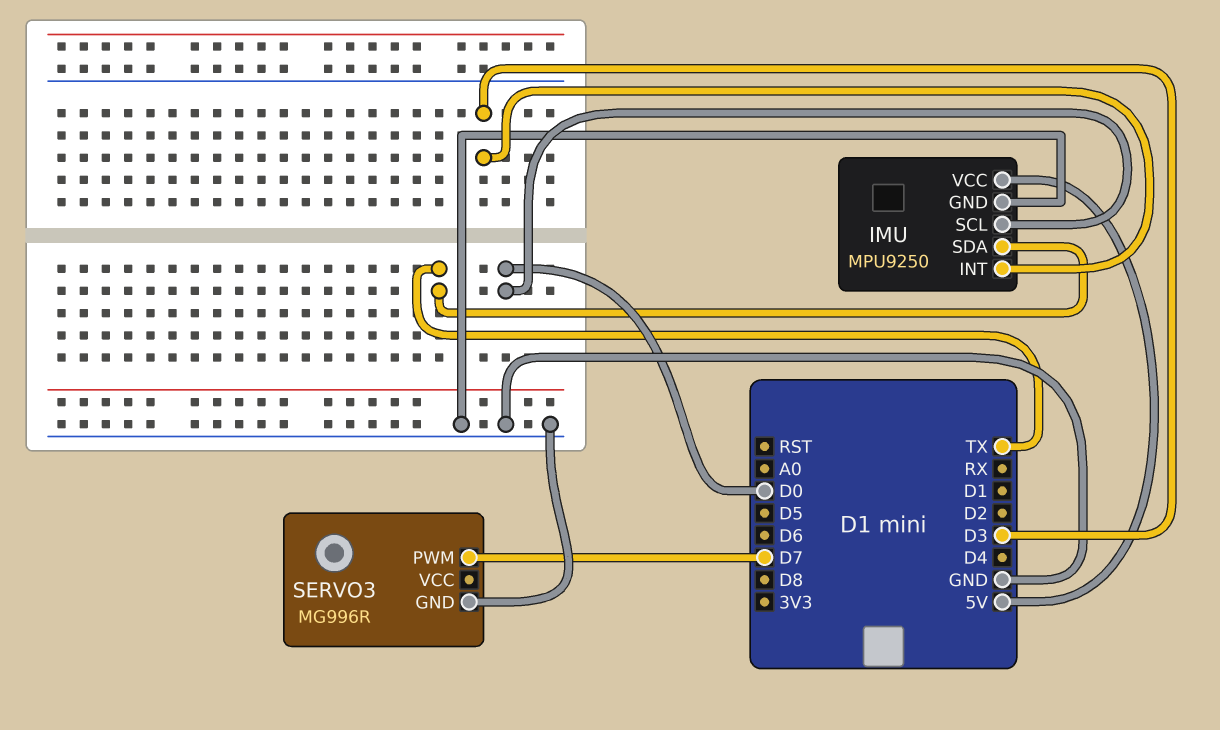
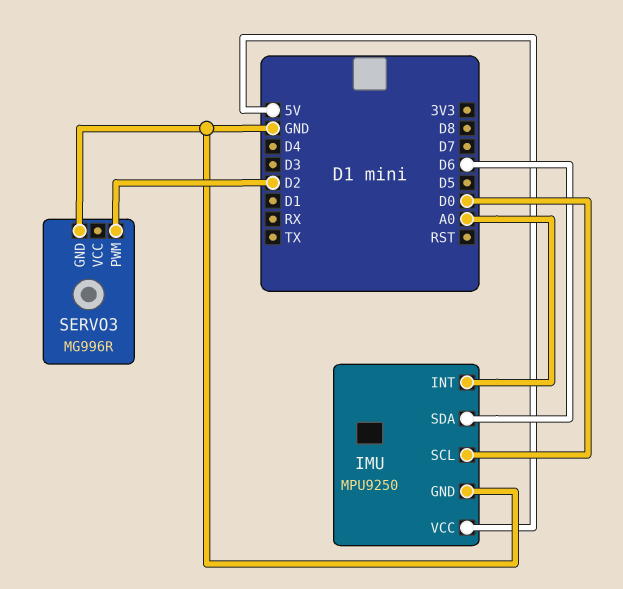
IMU pin INT: D3 -> A0
IMU pin SDA: TX -> D6
SERVO3 pin PWM: D7 -> D2

